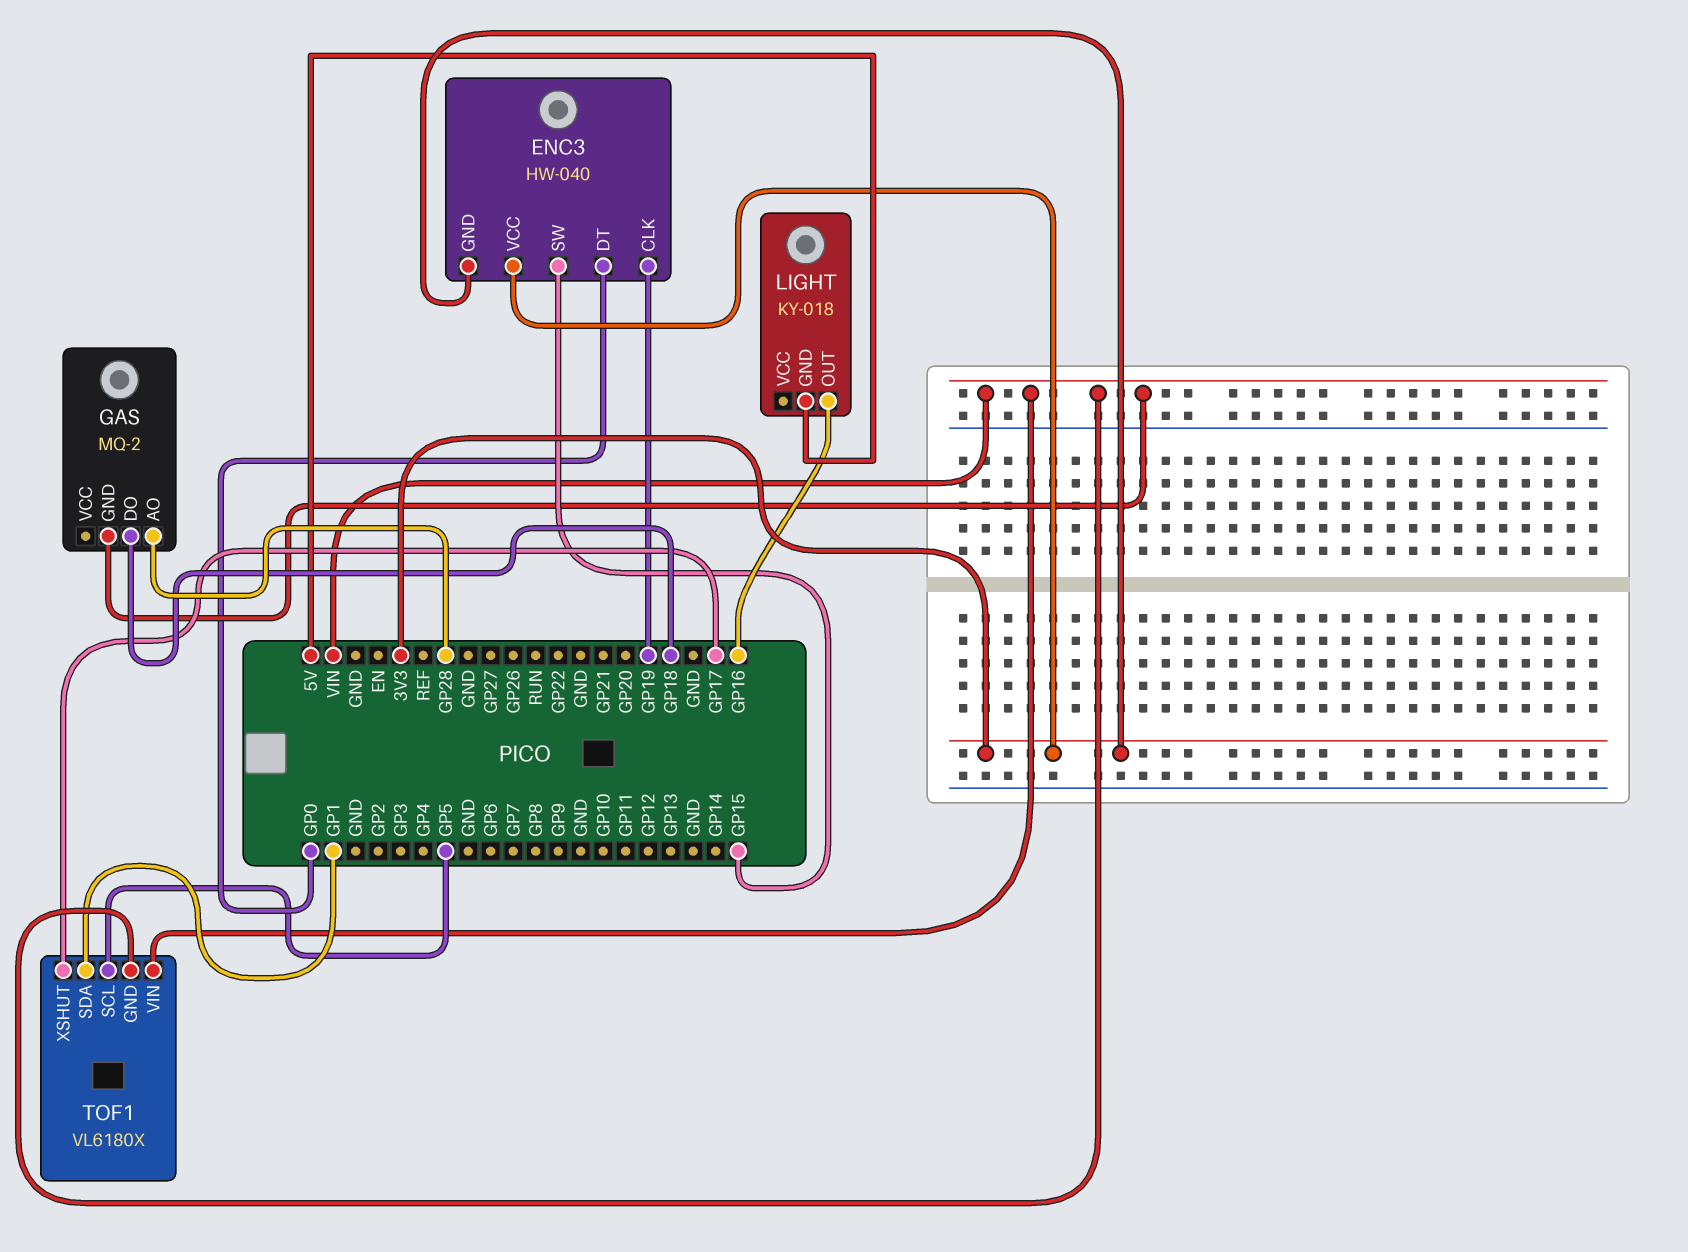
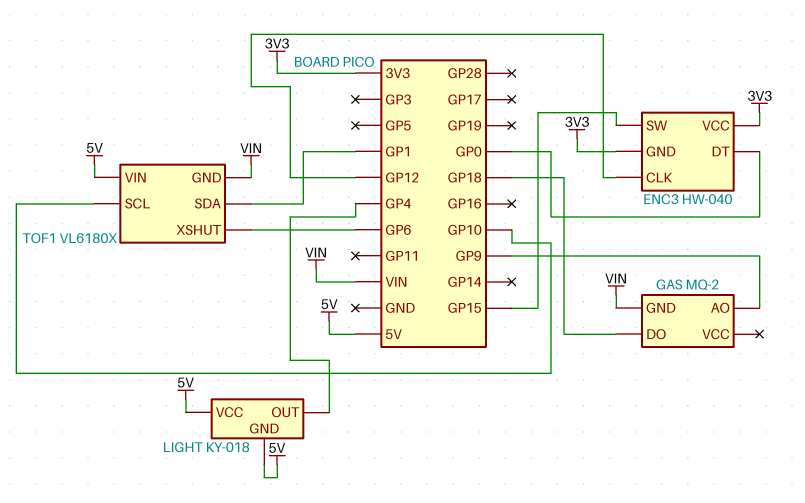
ENC3 pin CLK: GP19 -> GP12
GAS pin AO: GP28 -> GP9
LIGHT pin OUT: GP16 -> GP4
LIGHT pin VCC: none -> 5V
TOF1 pin SCL: GP5 -> GP10
TOF1 pin VIN: VIN -> 5V
TOF1 pin XSHUT: GP17 -> GP6

